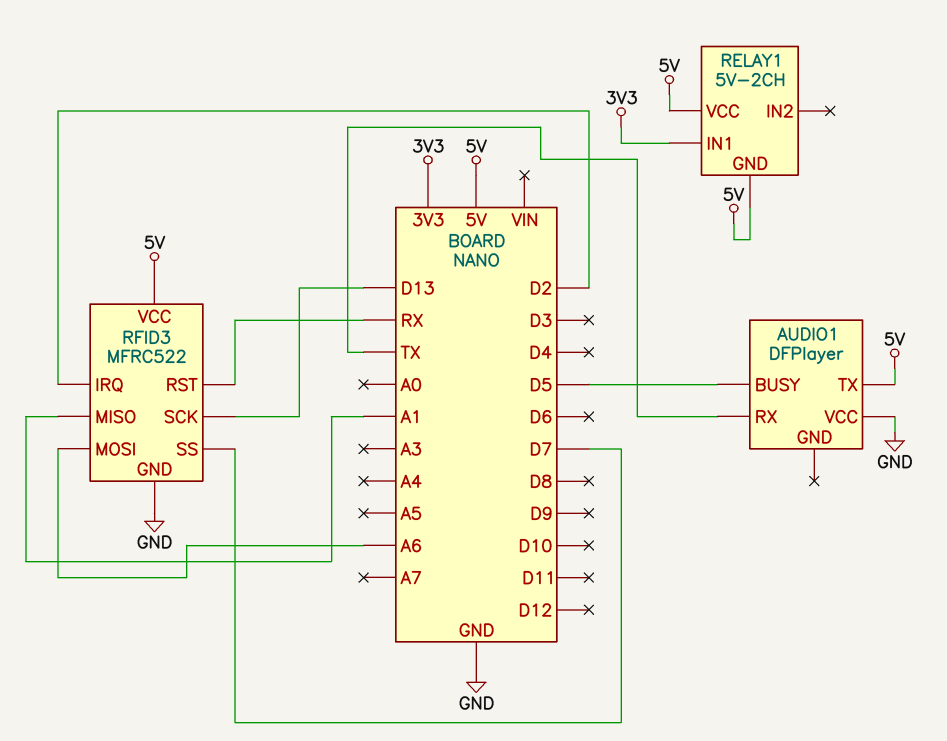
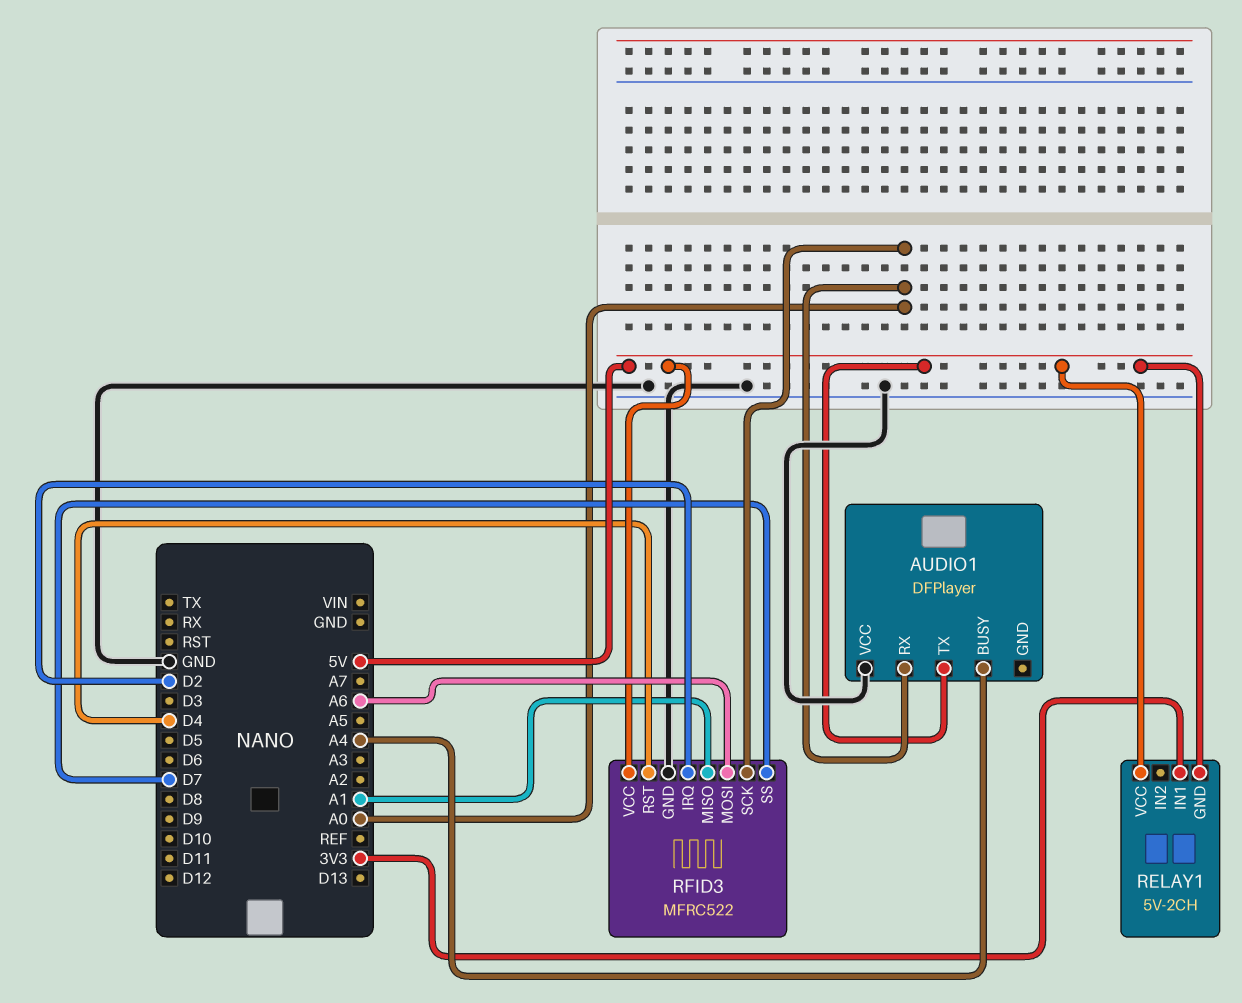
AUDIO1 pin BUSY: D5 -> A4
AUDIO1 pin RX: TX -> A0
RFID3 pin RST: RX -> D4
RFID3 pin SCK: D13 -> A0

